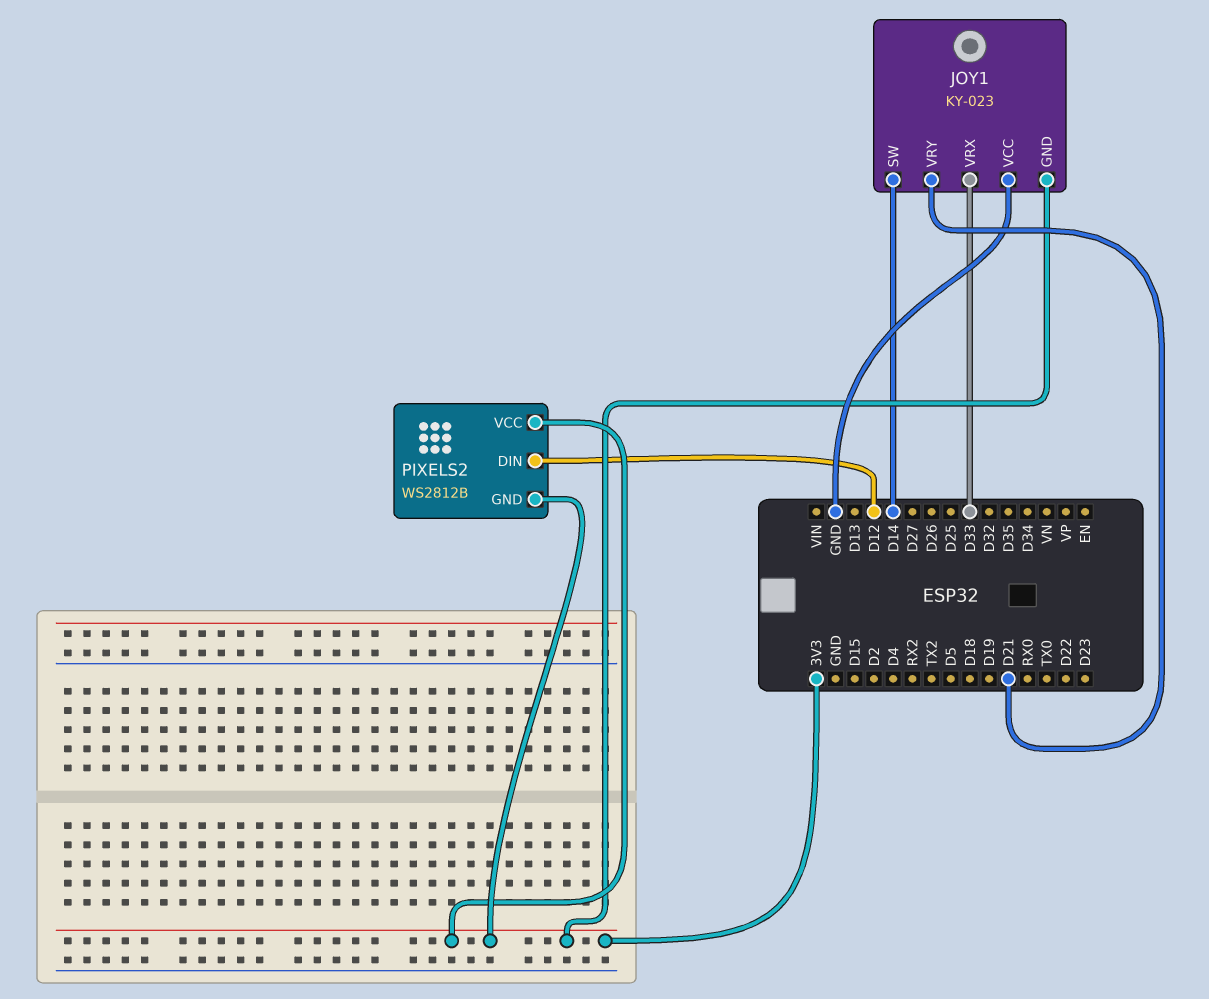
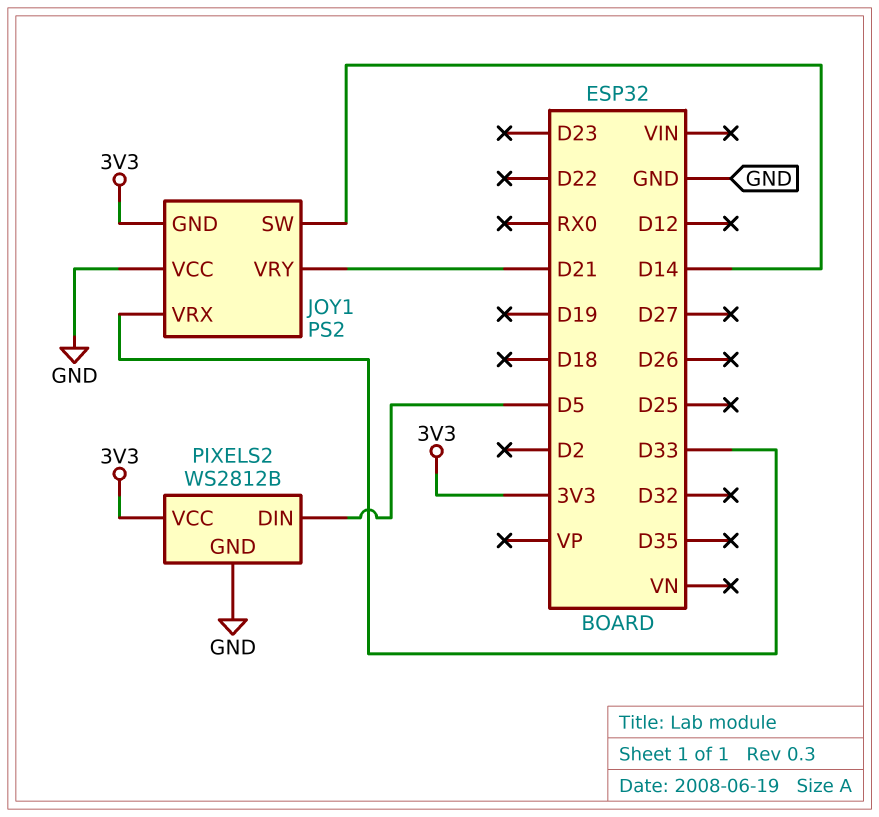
JOY1: KY-023 -> PS2
PIXELS2 pin DIN: D12 -> D5
PIXELS2 pin GND: 3V3 -> GND

